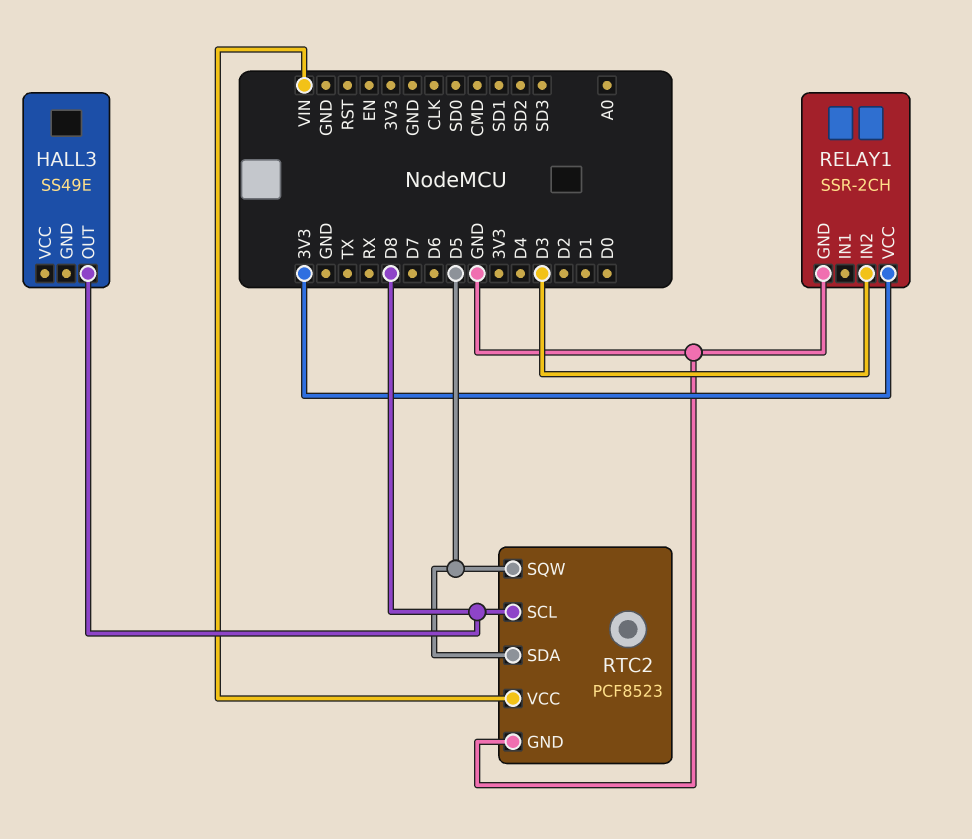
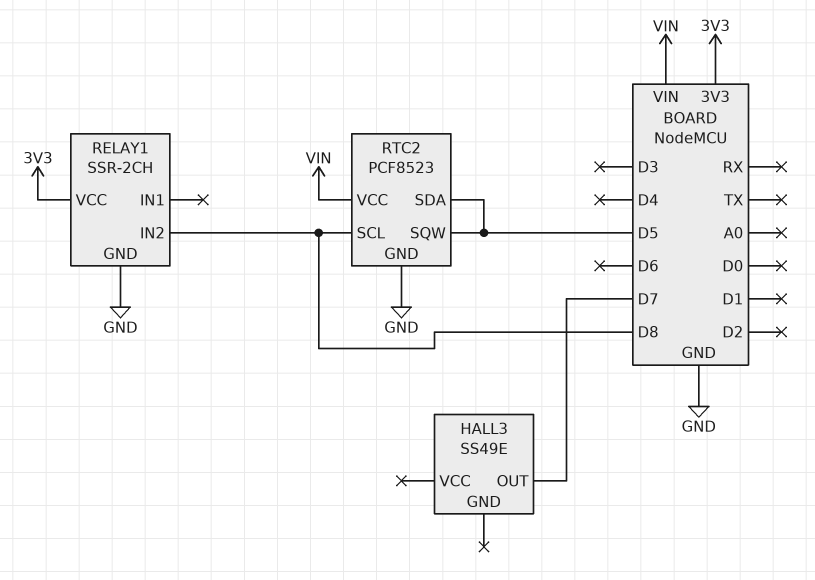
HALL3 pin OUT: D8 -> D7
RELAY1 pin IN2: D3 -> D8

